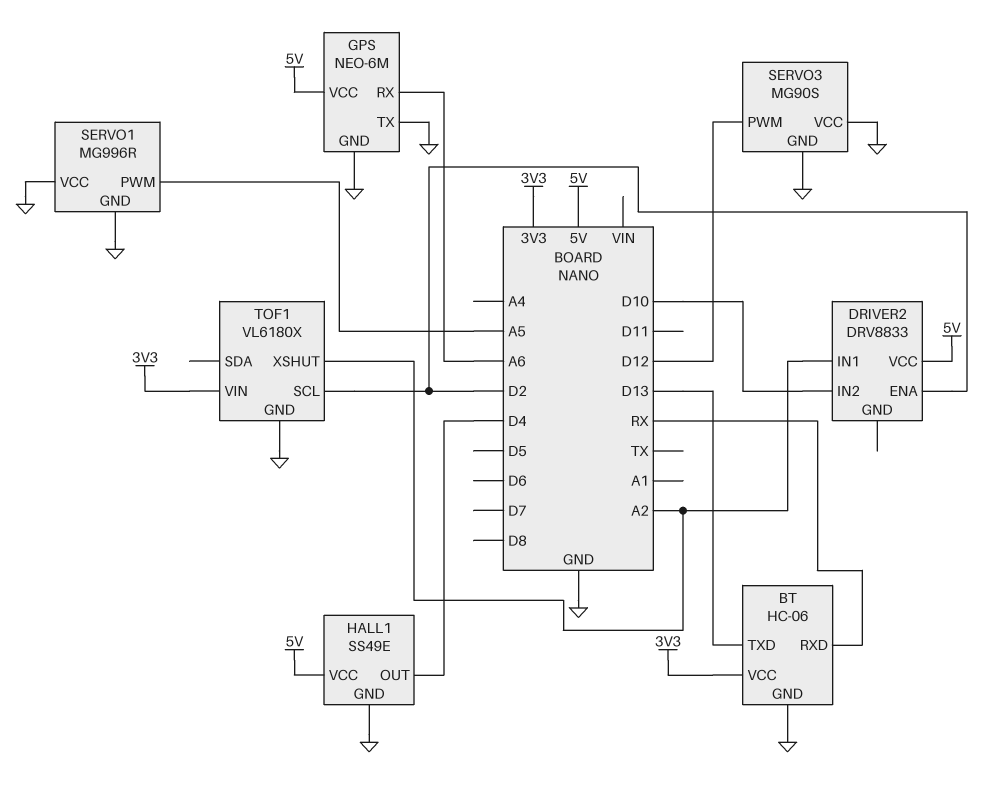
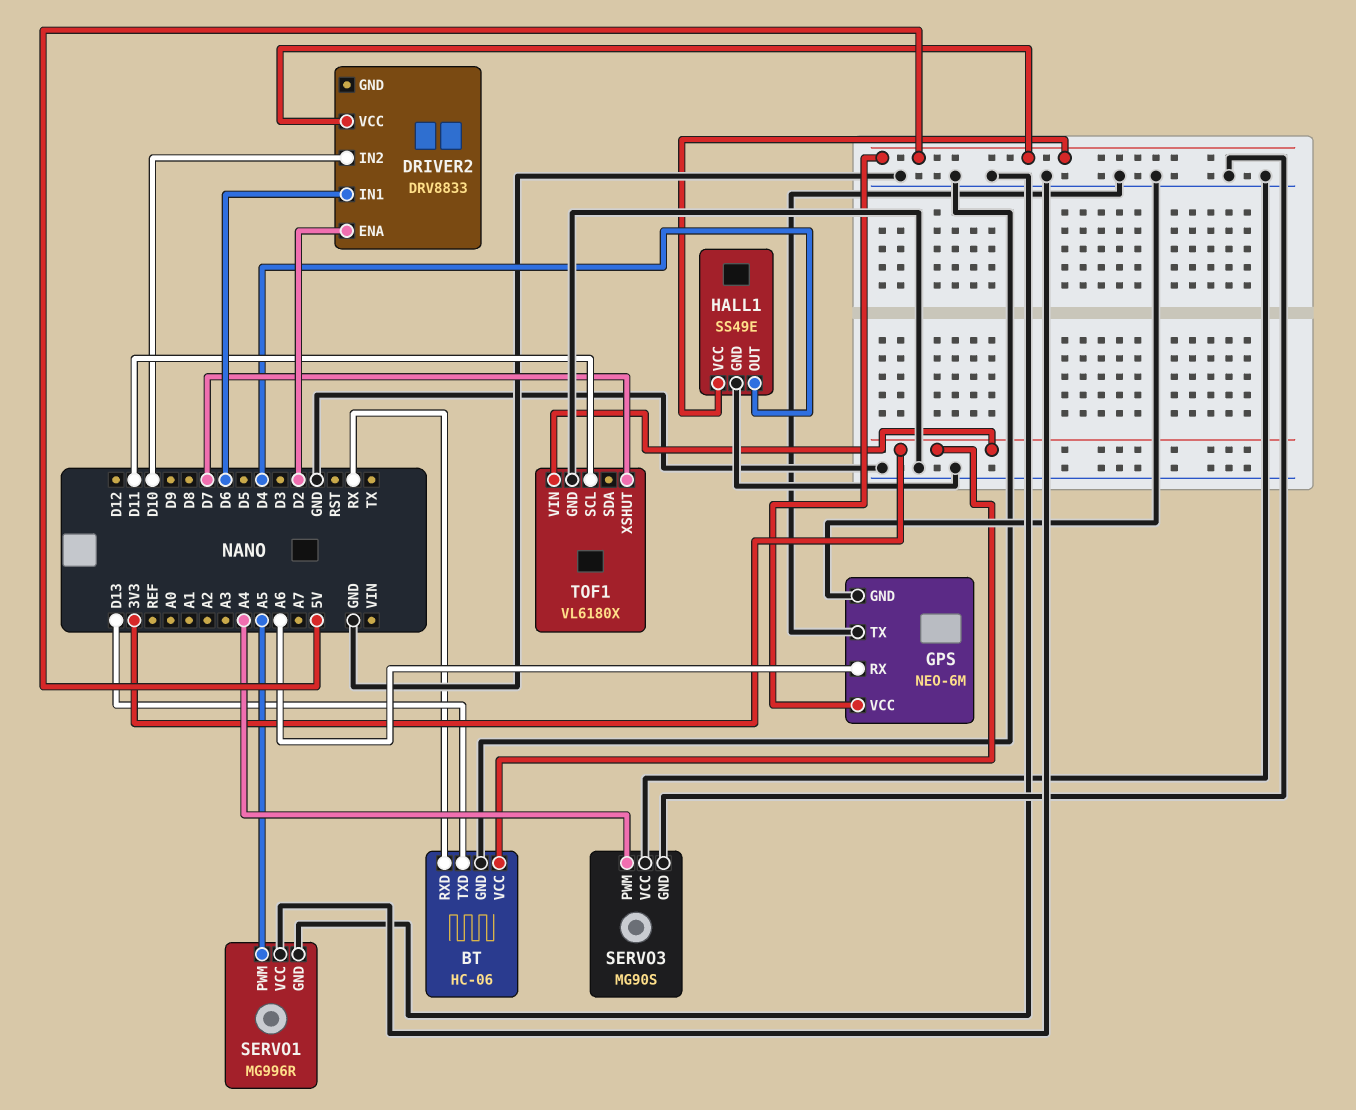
DRIVER2 pin IN1: A2 -> D6
SERVO3 pin PWM: D12 -> A4
TOF1 pin SCL: D2 -> D11
TOF1 pin XSHUT: A2 -> D7

